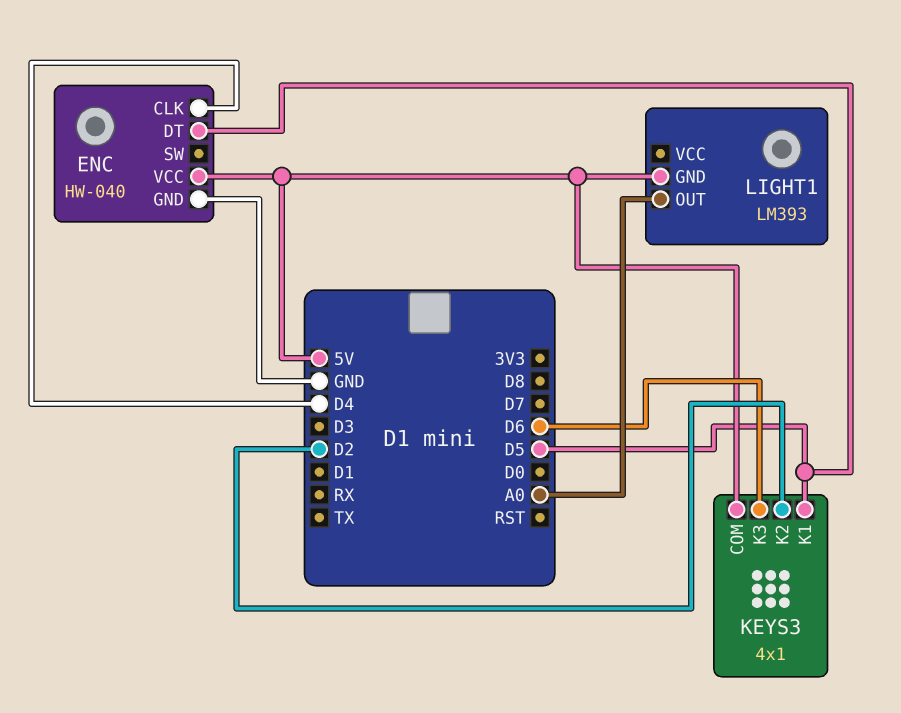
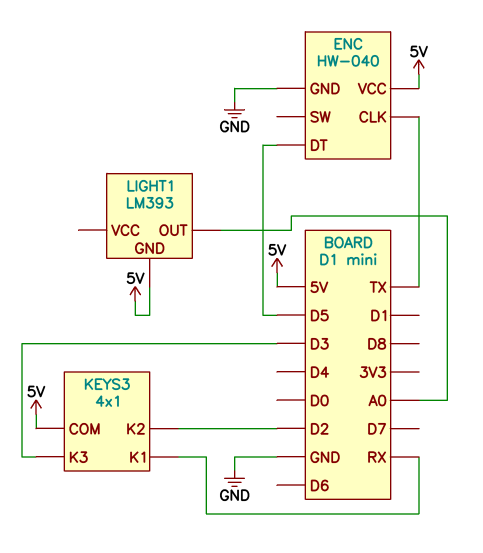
ENC pin CLK: D4 -> TX
KEYS3 pin K1: D5 -> RX
KEYS3 pin K3: D6 -> D3

